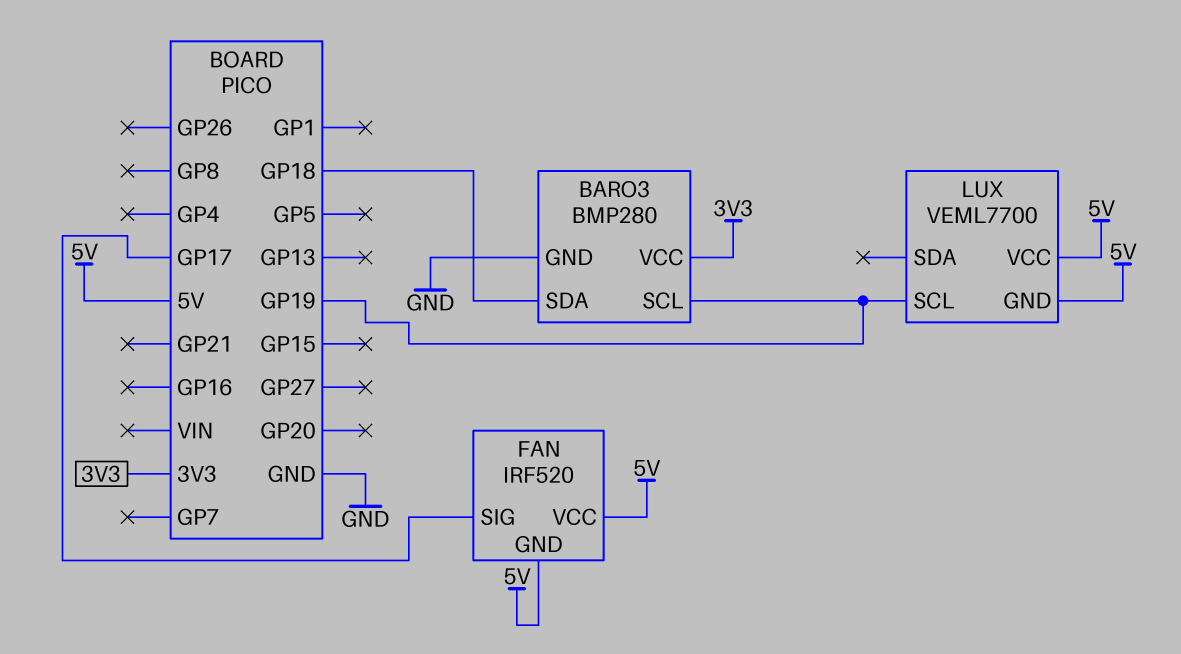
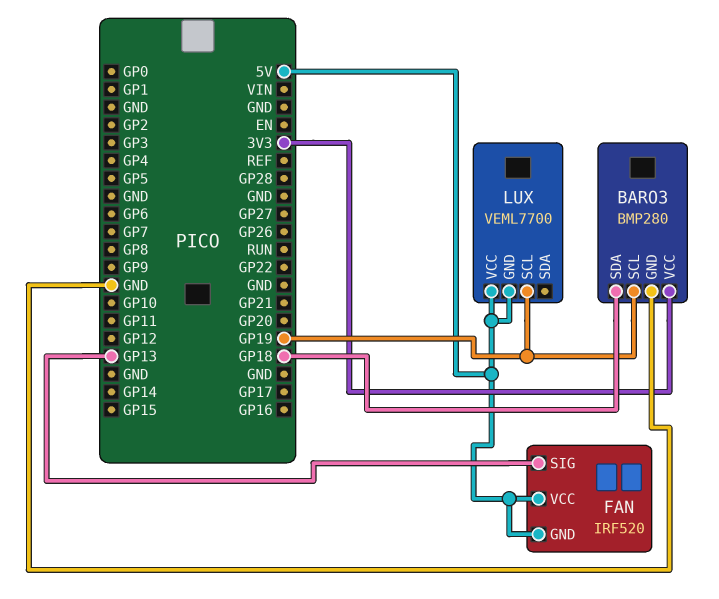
FAN pin SIG: GP17 -> GP13

